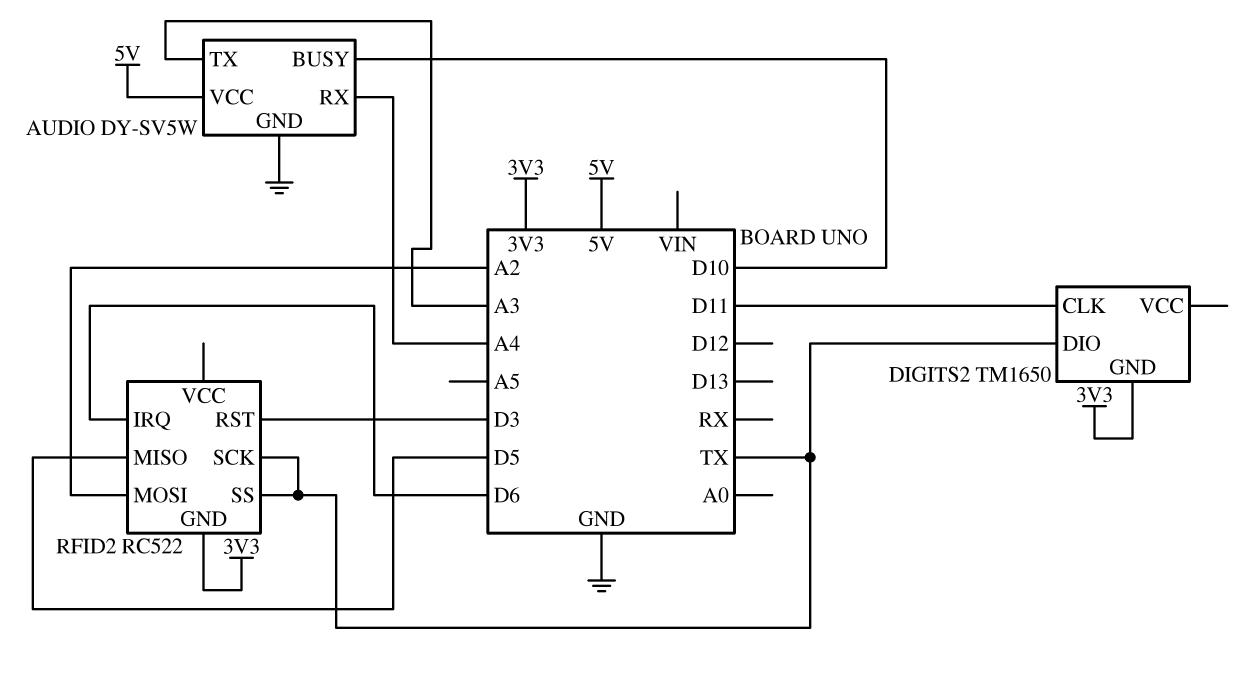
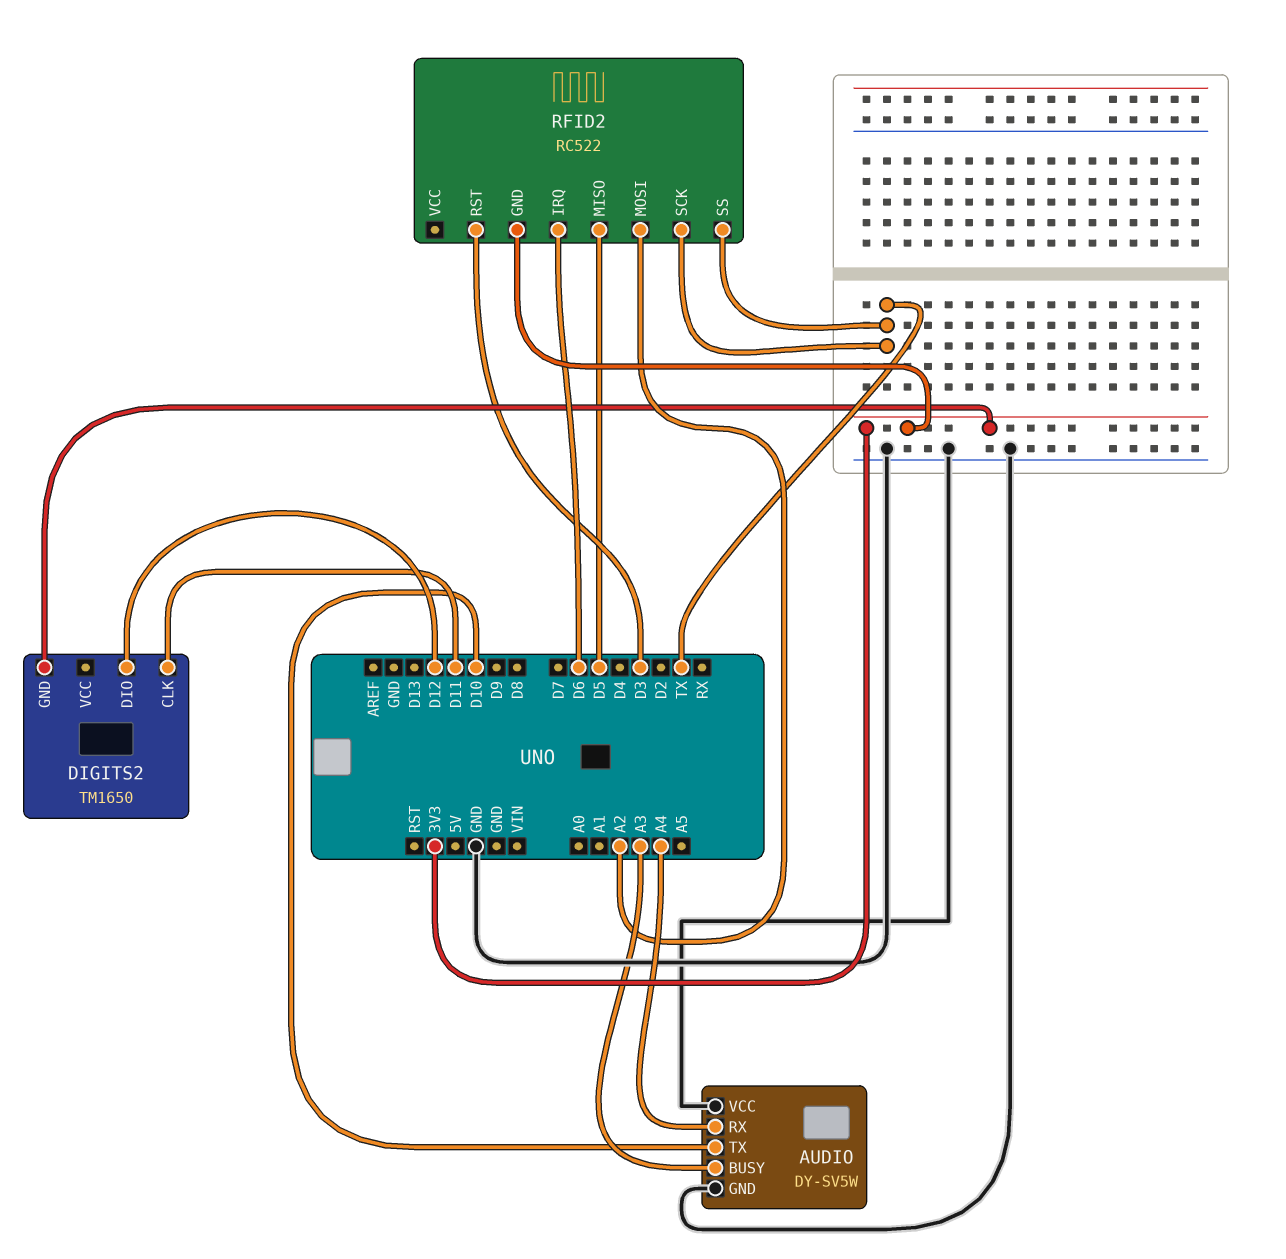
AUDIO pin BUSY: D10 -> A3
AUDIO pin TX: A3 -> D10
AUDIO pin VCC: 5V -> GND
DIGITS2 pin DIO: TX -> D12

